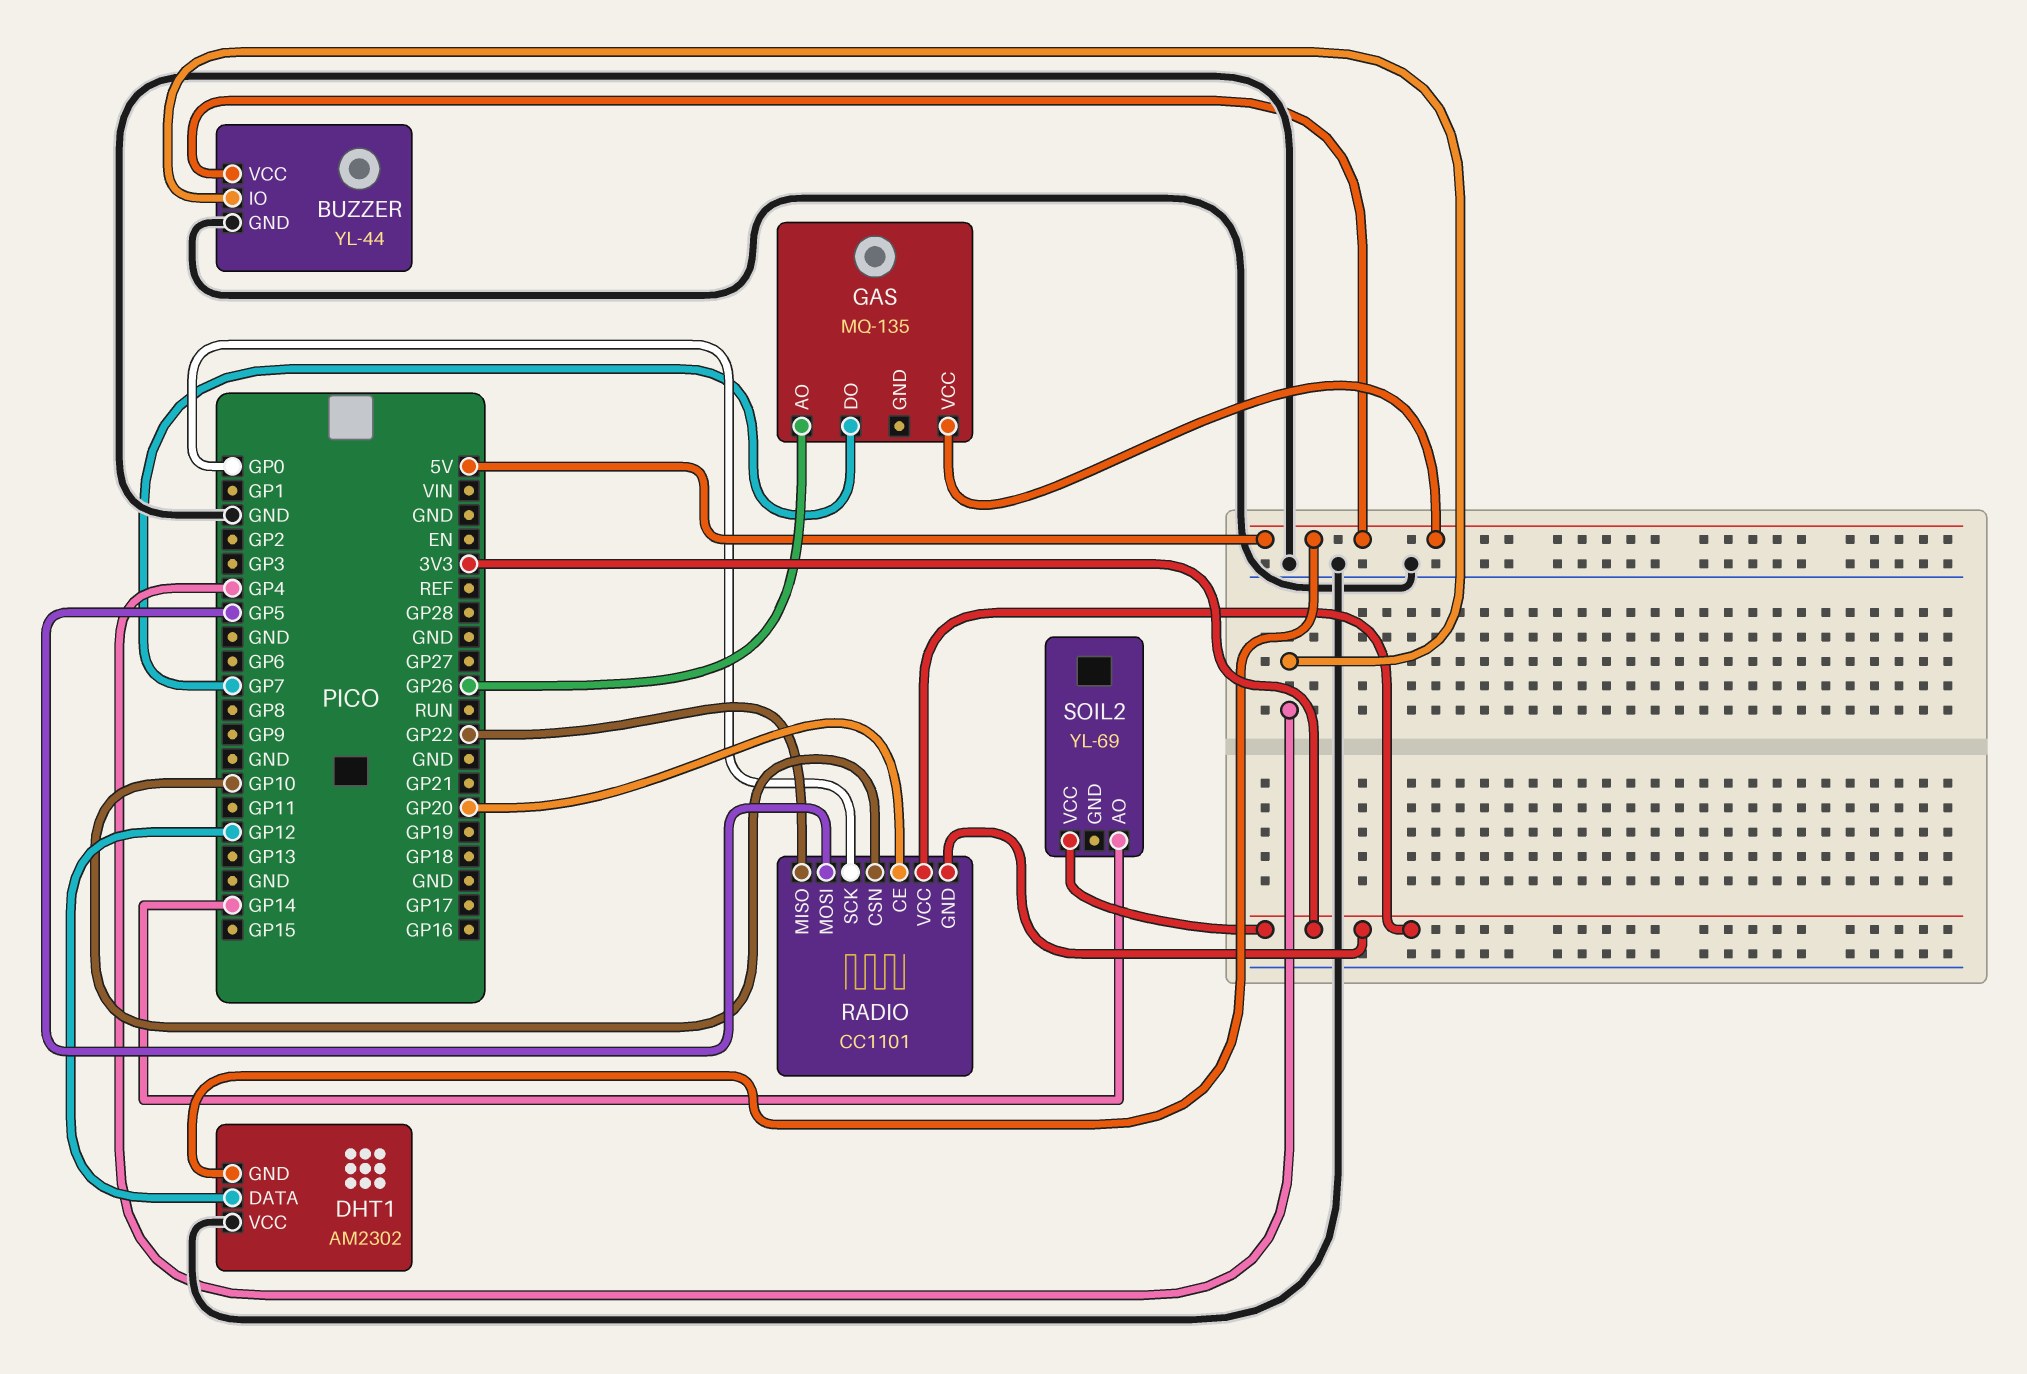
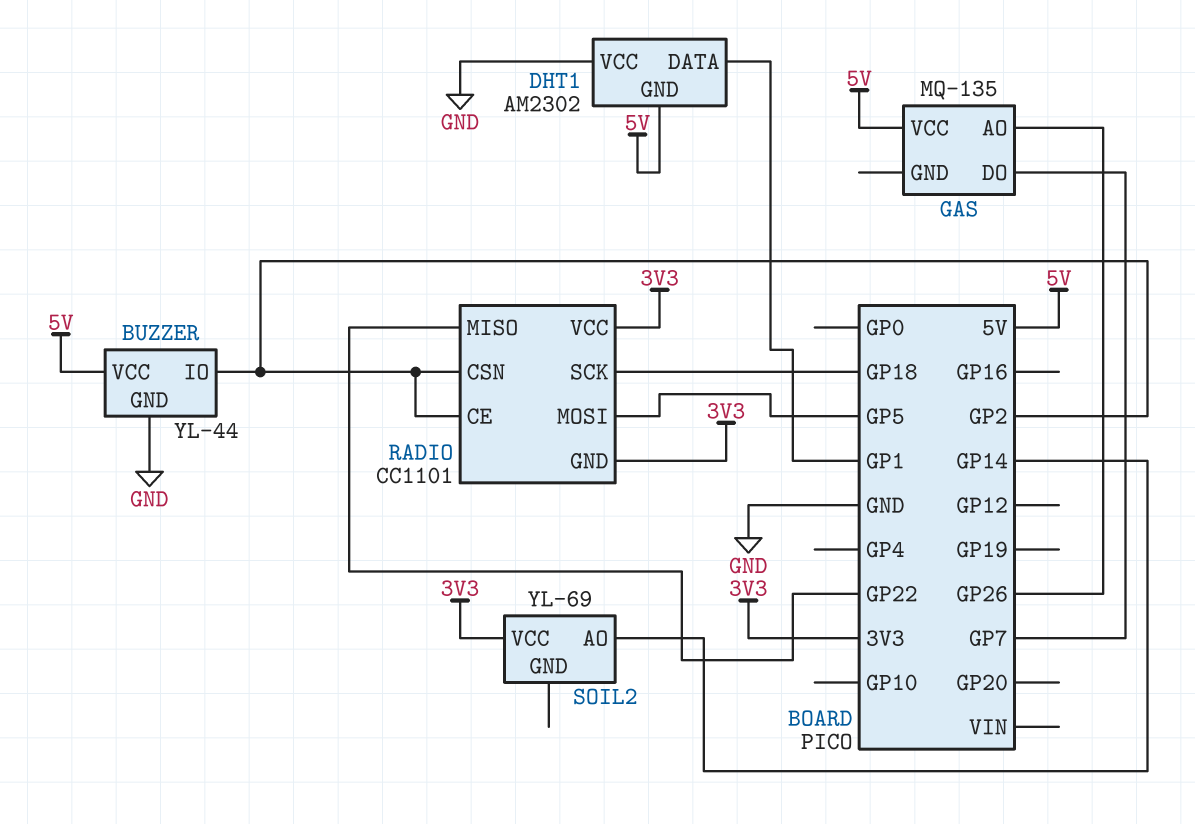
BUZZER pin IO: GP4 -> GP2
DHT1 pin DATA: GP12 -> GP1
RADIO pin CE: GP20 -> GP2
RADIO pin CSN: GP10 -> GP2
RADIO pin SCK: GP0 -> GP18

